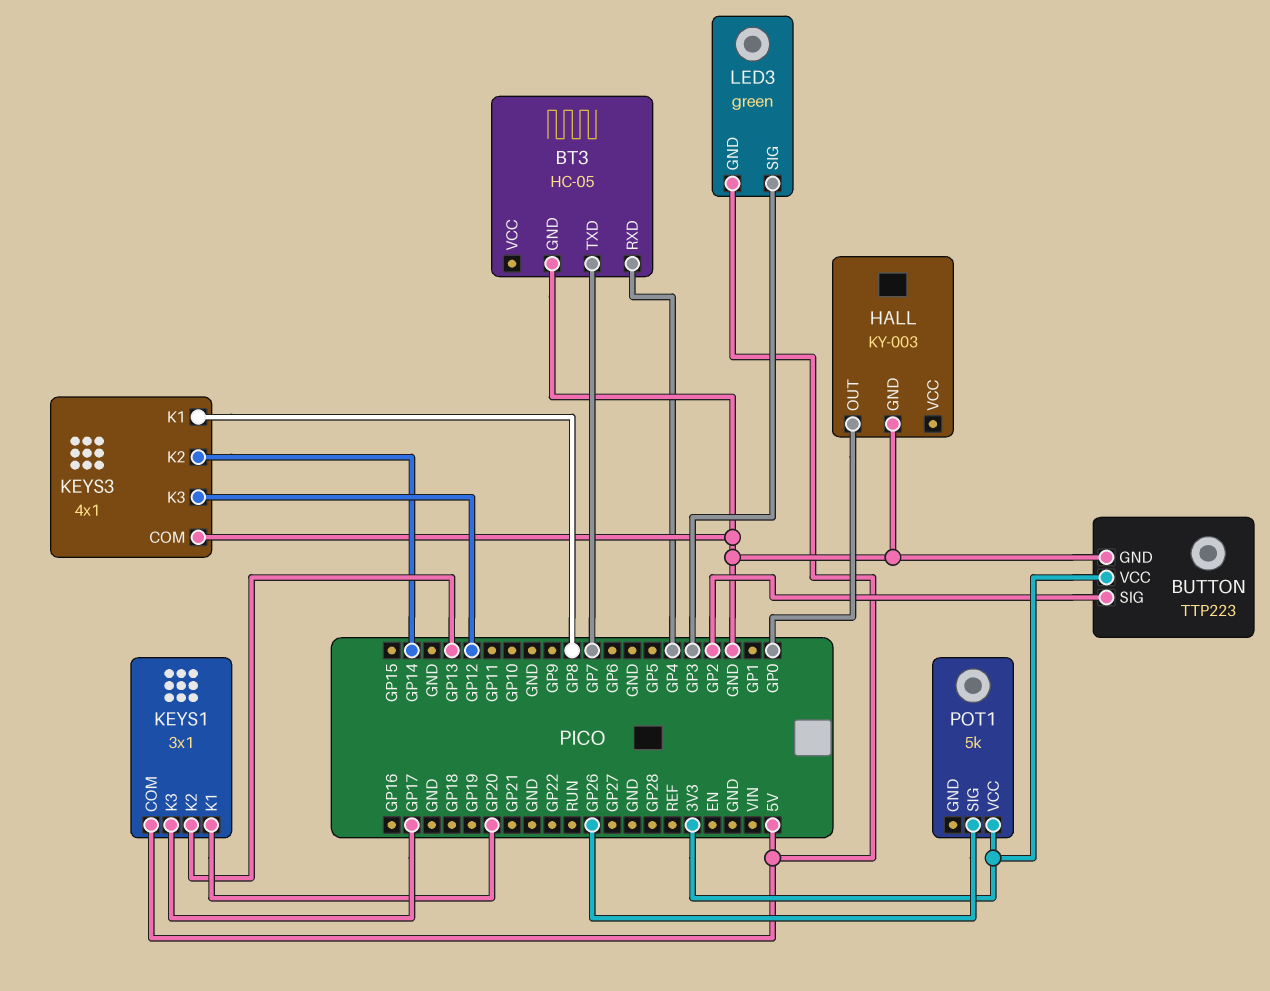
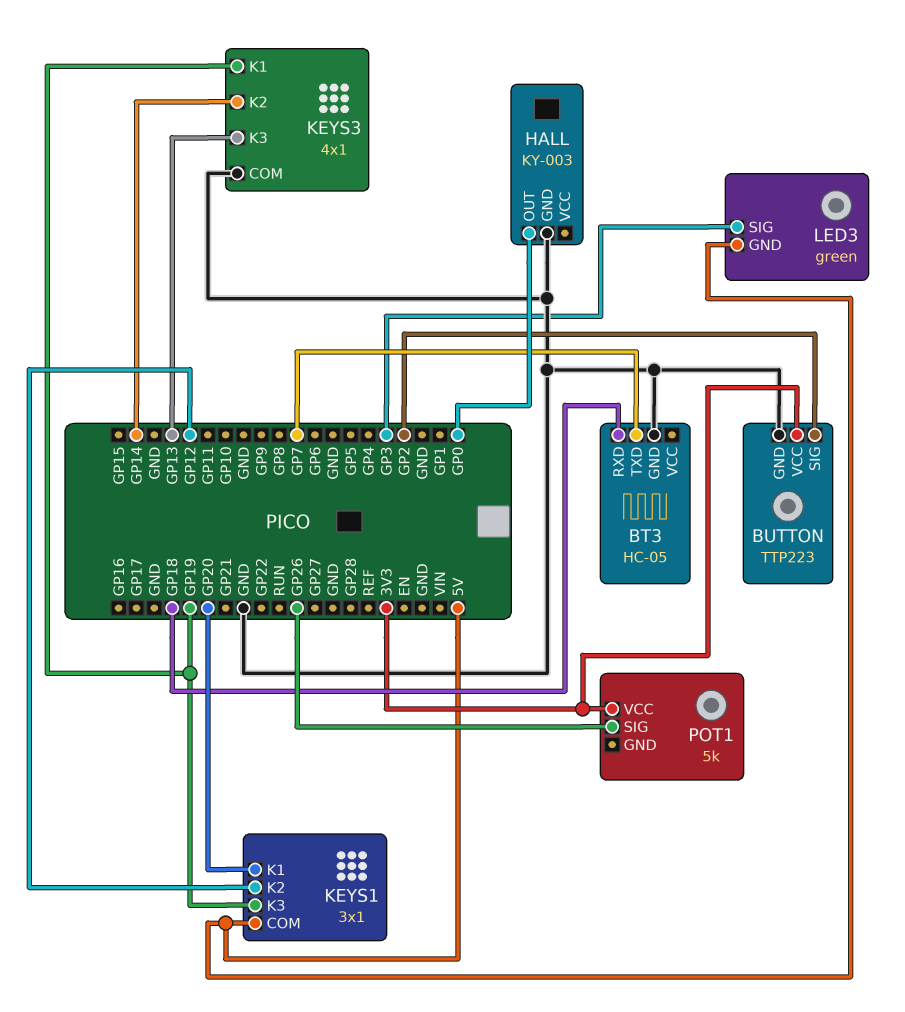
BT3 pin RXD: GP4 -> GP18
KEYS1 pin K2: GP13 -> GP12
KEYS1 pin K3: GP17 -> GP19
KEYS3 pin K1: GP8 -> GP19
KEYS3 pin K3: GP12 -> GP13

